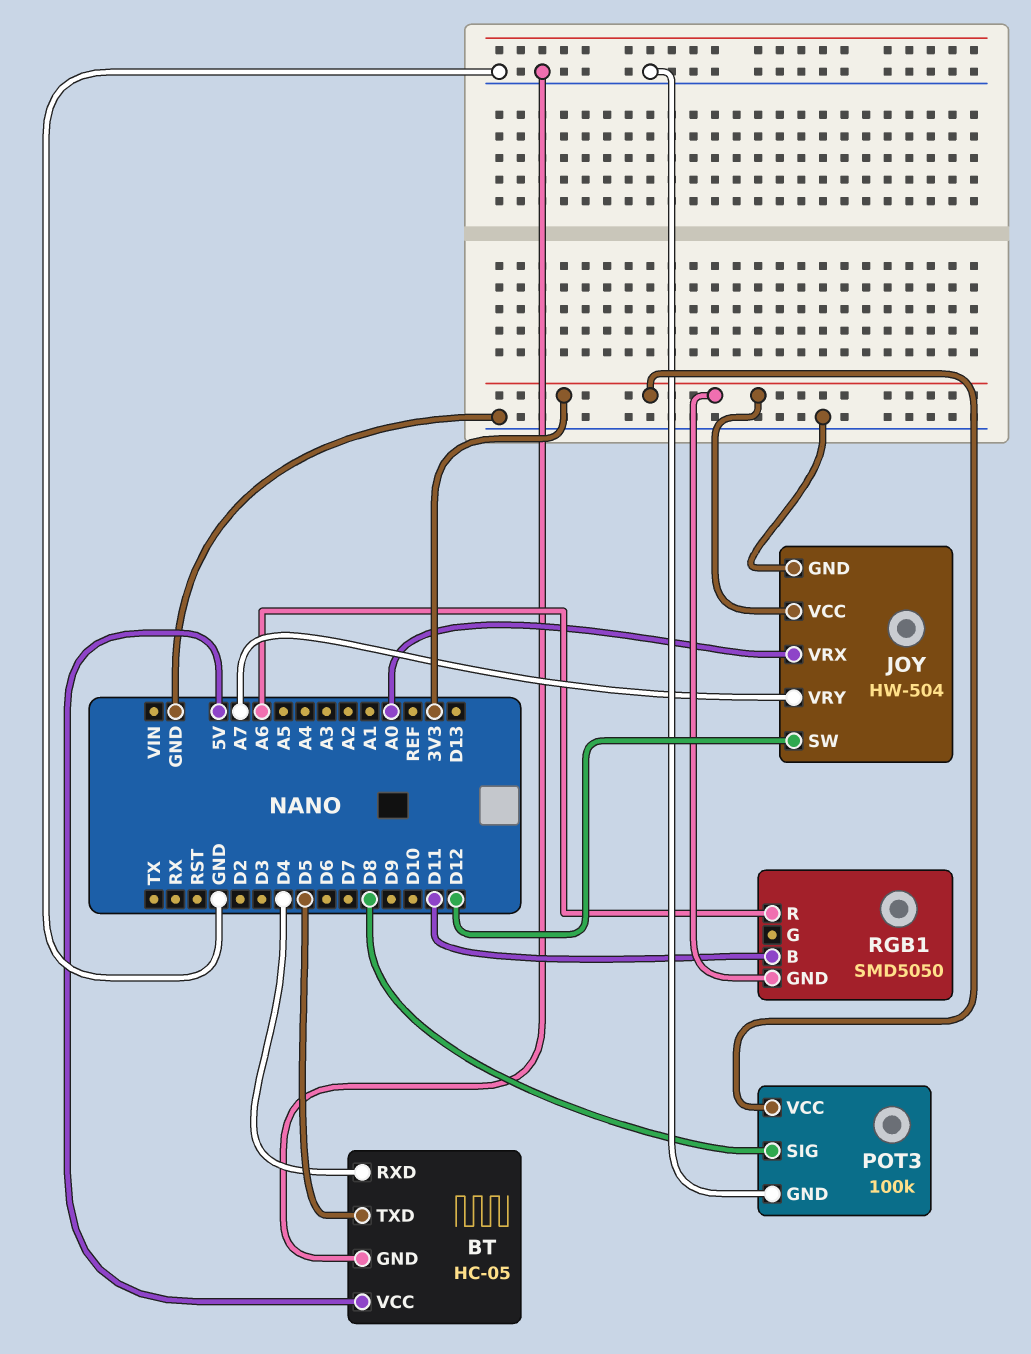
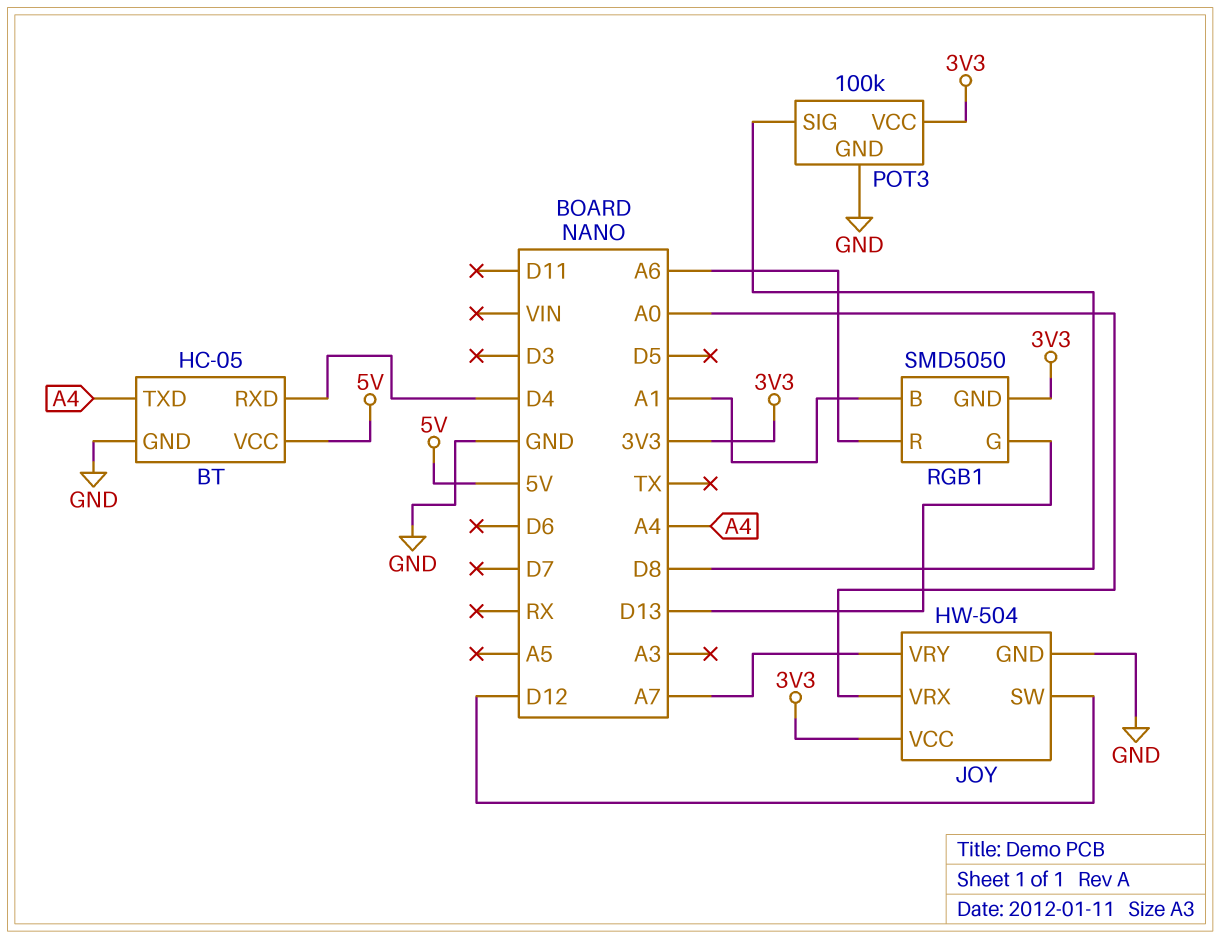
BT pin TXD: D5 -> A4
RGB1 pin B: D11 -> A1
RGB1 pin G: none -> D13

